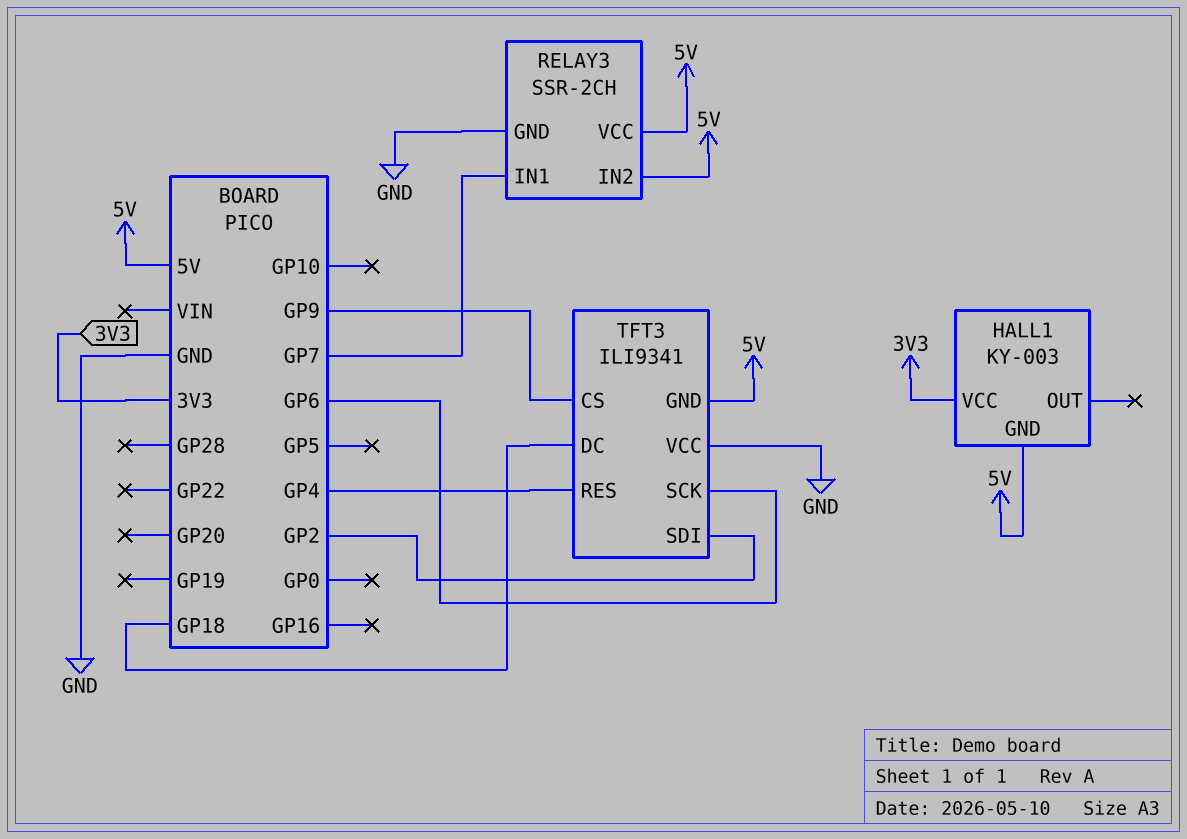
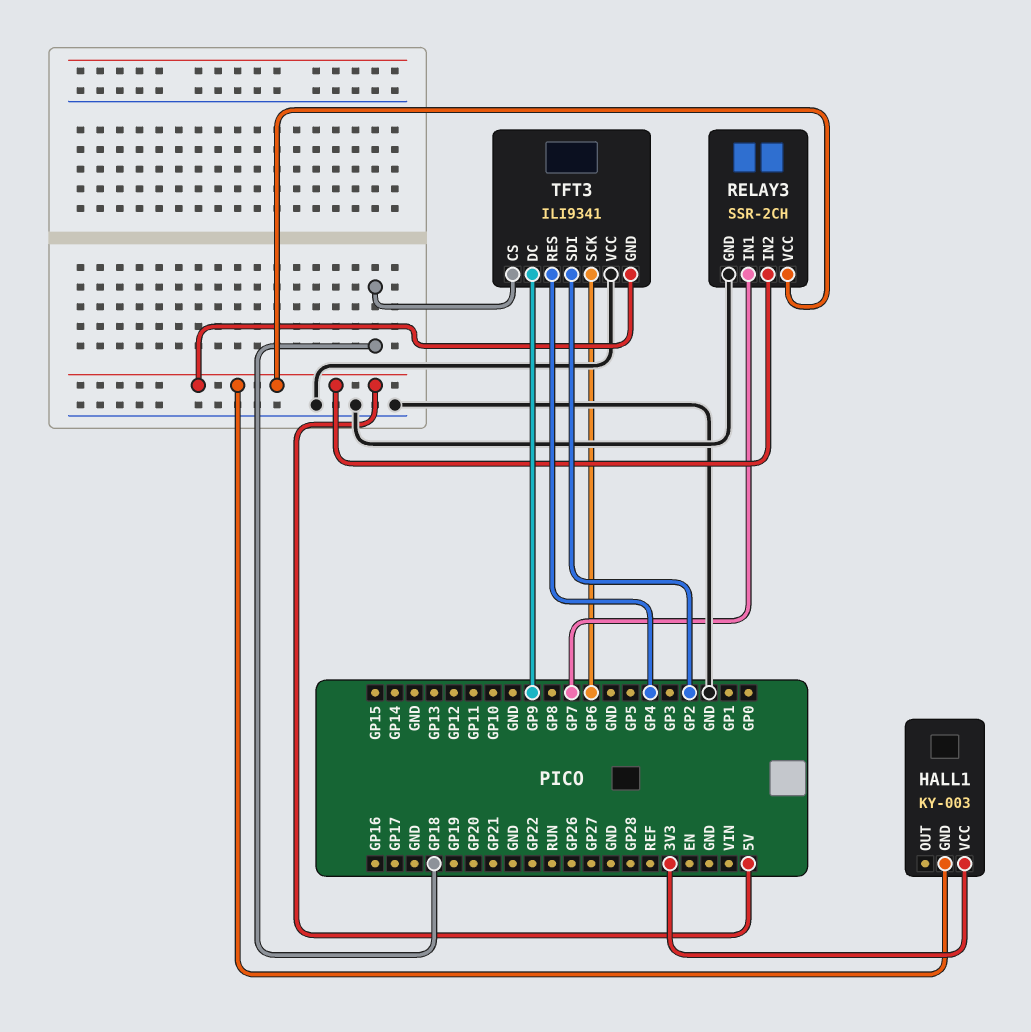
TFT3 pin CS: GP9 -> GP18
TFT3 pin DC: GP18 -> GP9

